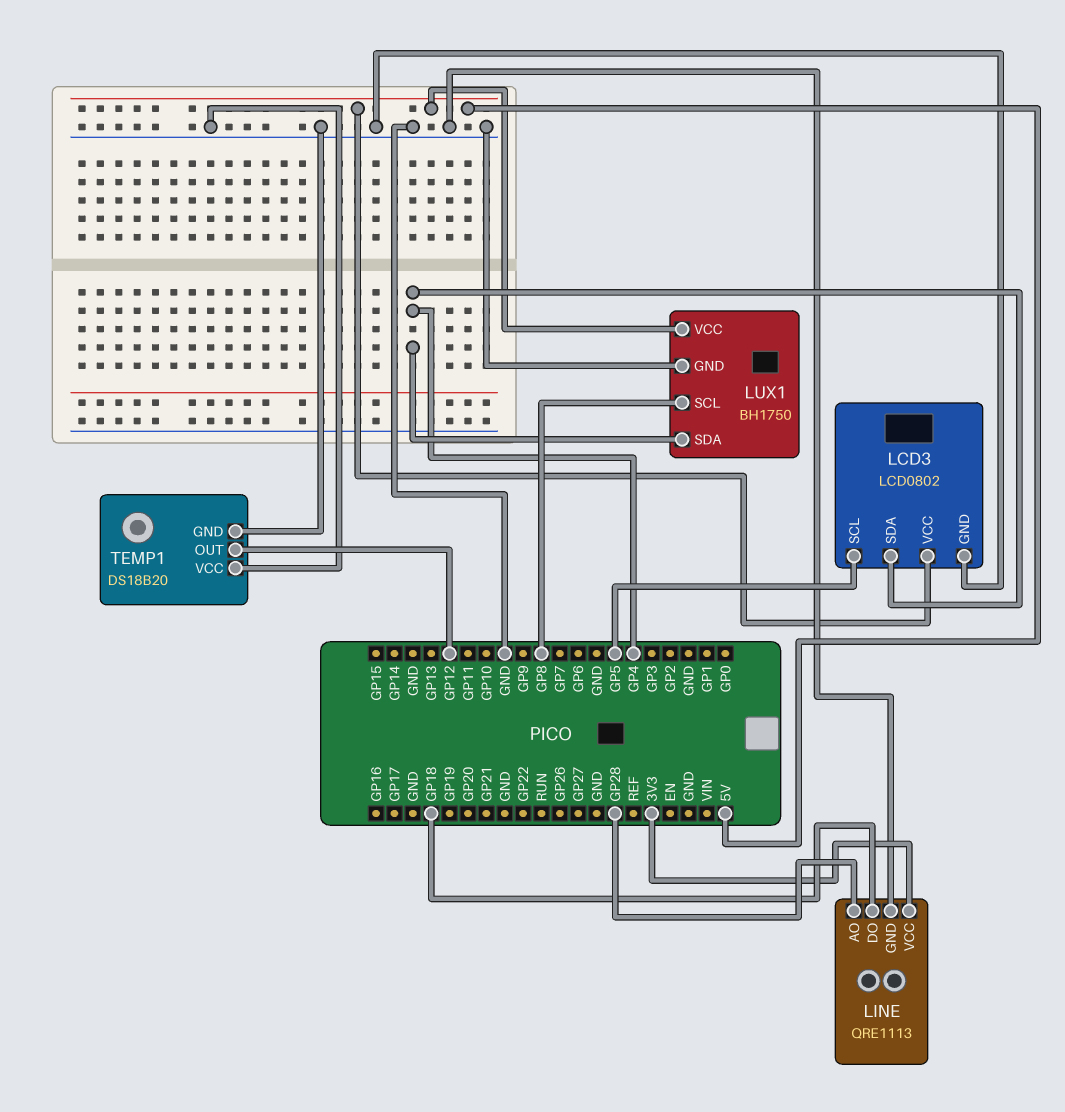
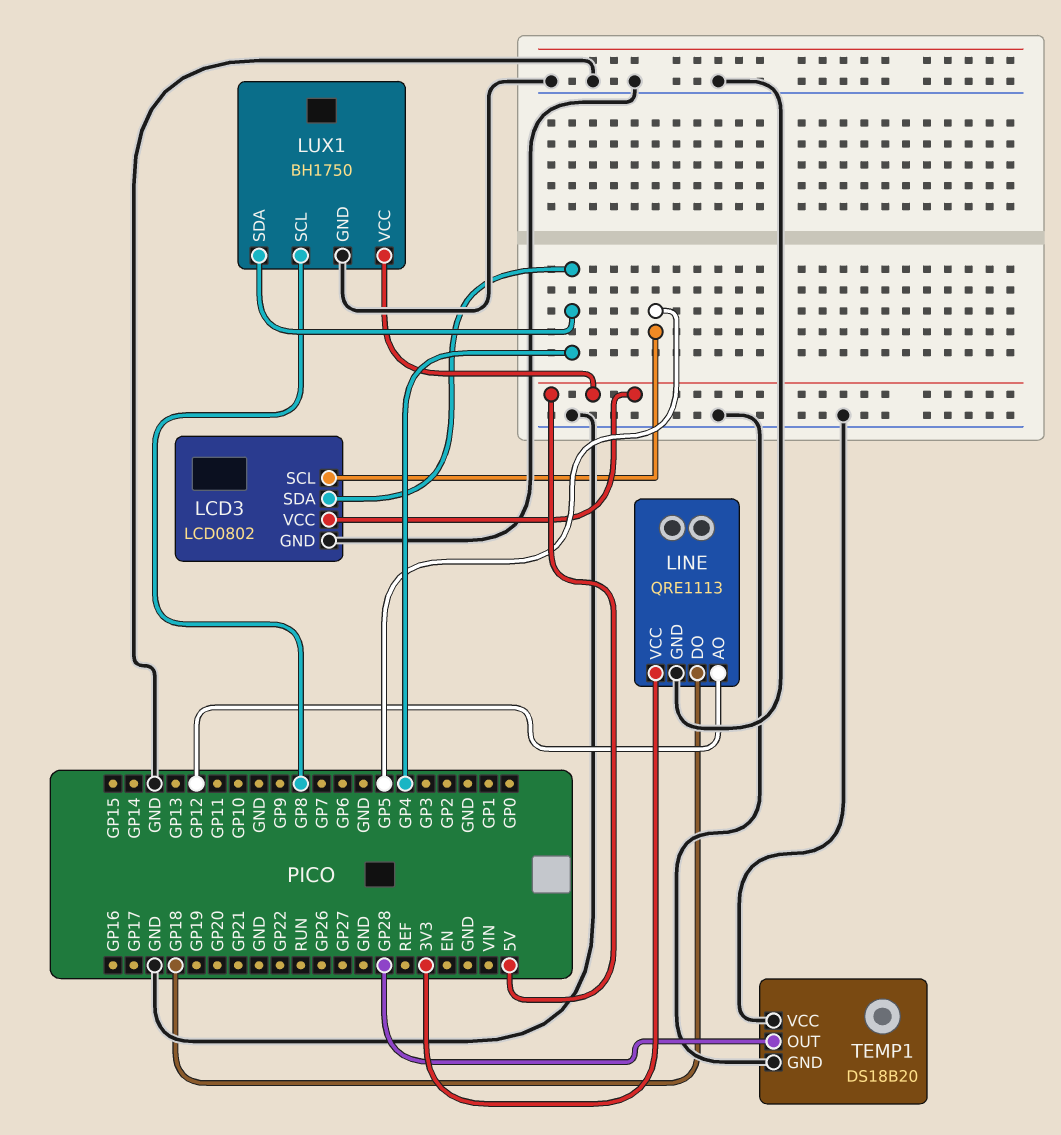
LINE pin AO: GP28 -> GP12
TEMP1 pin OUT: GP12 -> GP28

